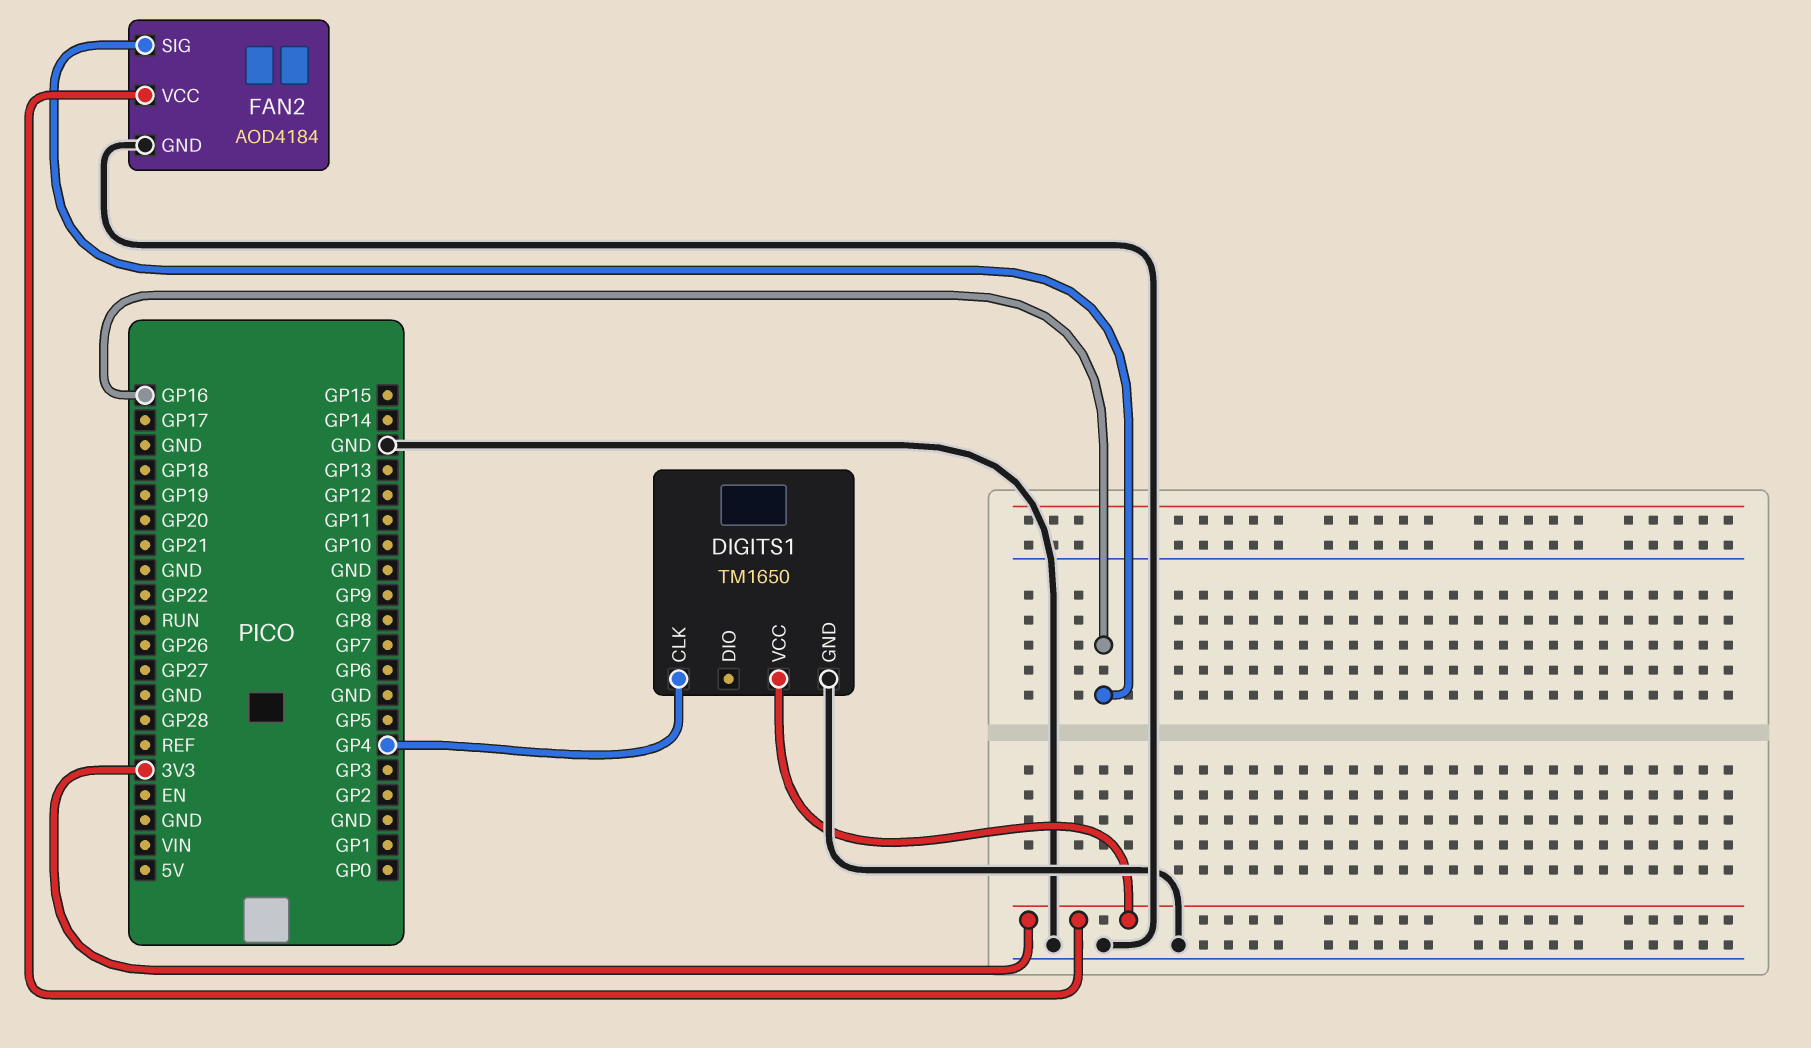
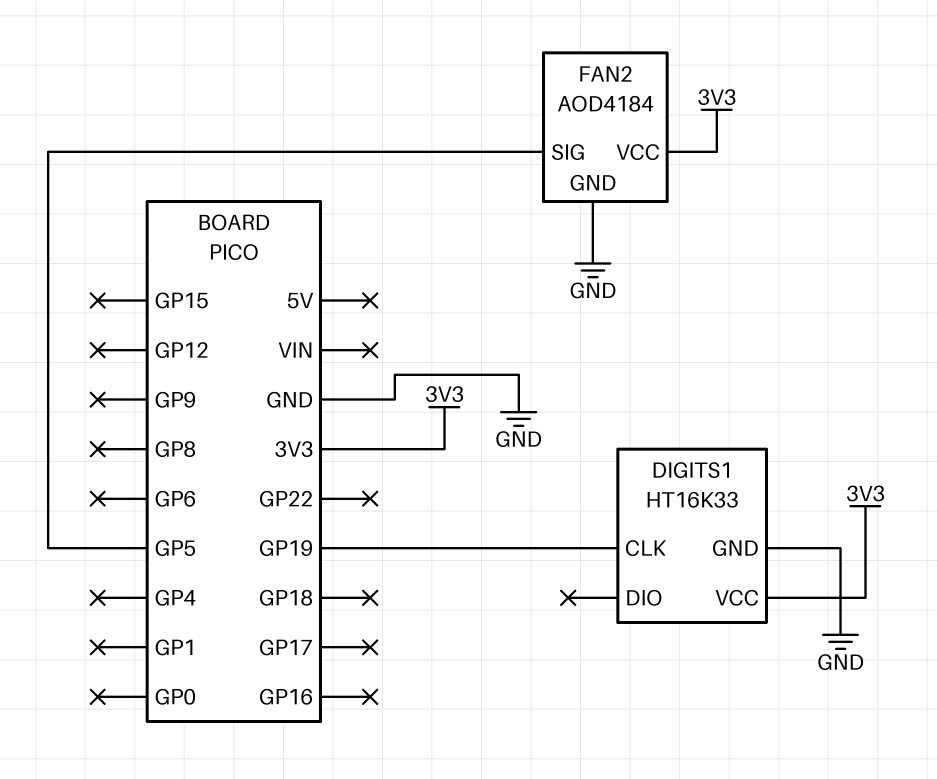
DIGITS1: TM1650 -> HT16K33
DIGITS1 pin CLK: GP4 -> GP19
FAN2 pin SIG: GP16 -> GP5

